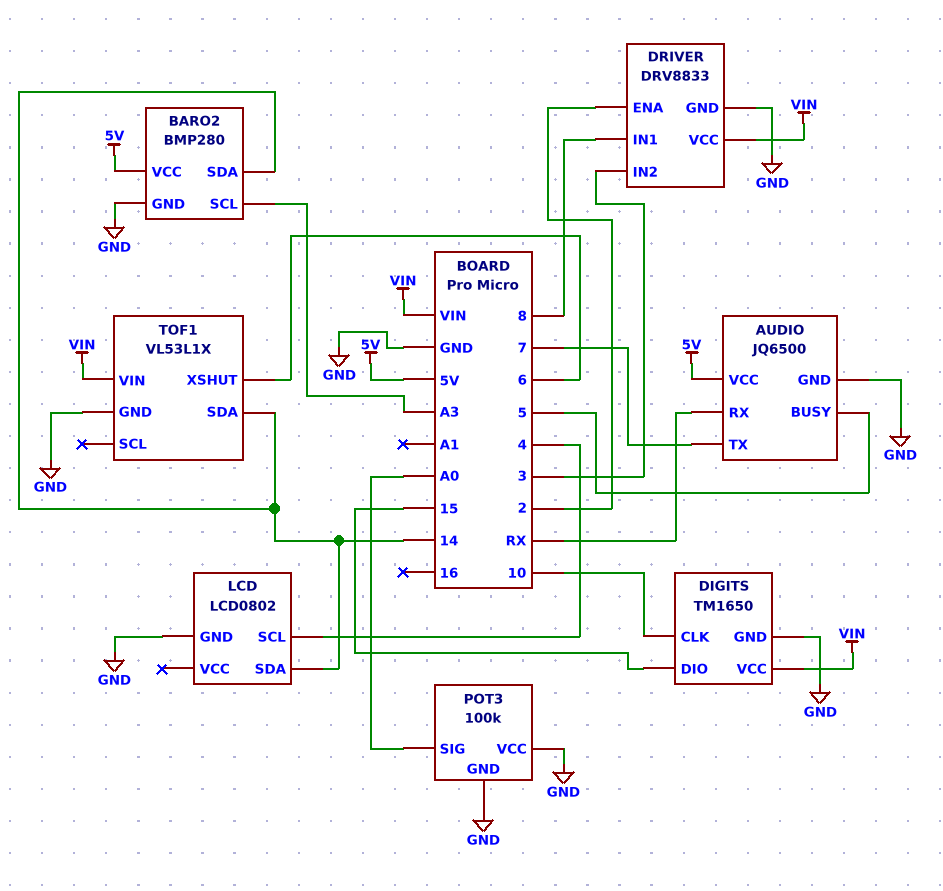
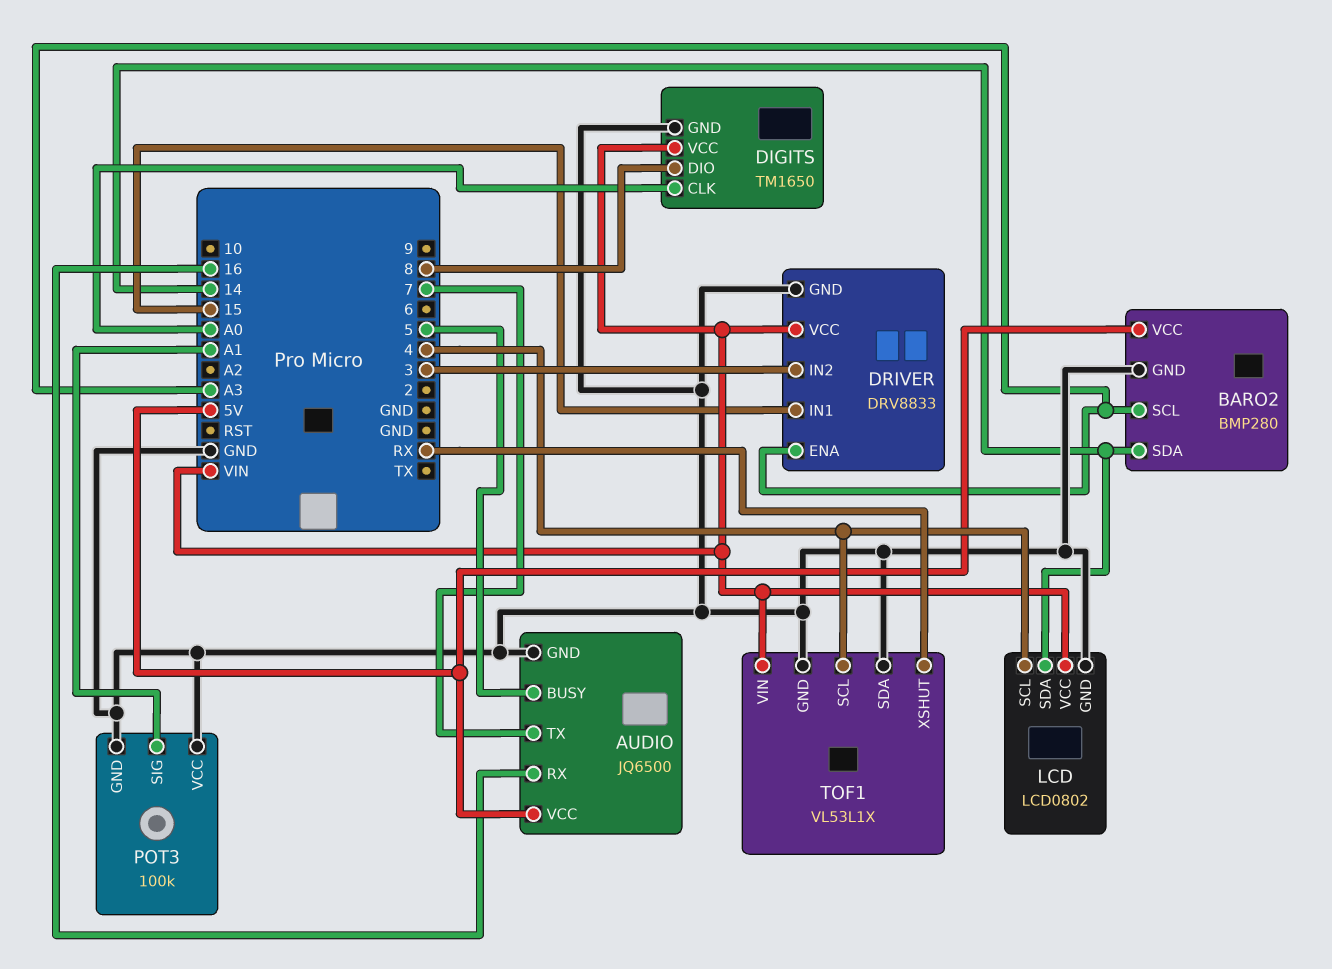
AUDIO pin RX: RX -> 16
DIGITS pin CLK: 10 -> A0
DIGITS pin DIO: 15 -> 8
DRIVER pin ENA: 2 -> A3
DRIVER pin IN1: 8 -> 15
LCD pin VCC: none -> VIN
POT3 pin SIG: A0 -> A1
TOF1 pin SCL: none -> 4
TOF1 pin SDA: 14 -> GND
TOF1 pin XSHUT: 6 -> RX

